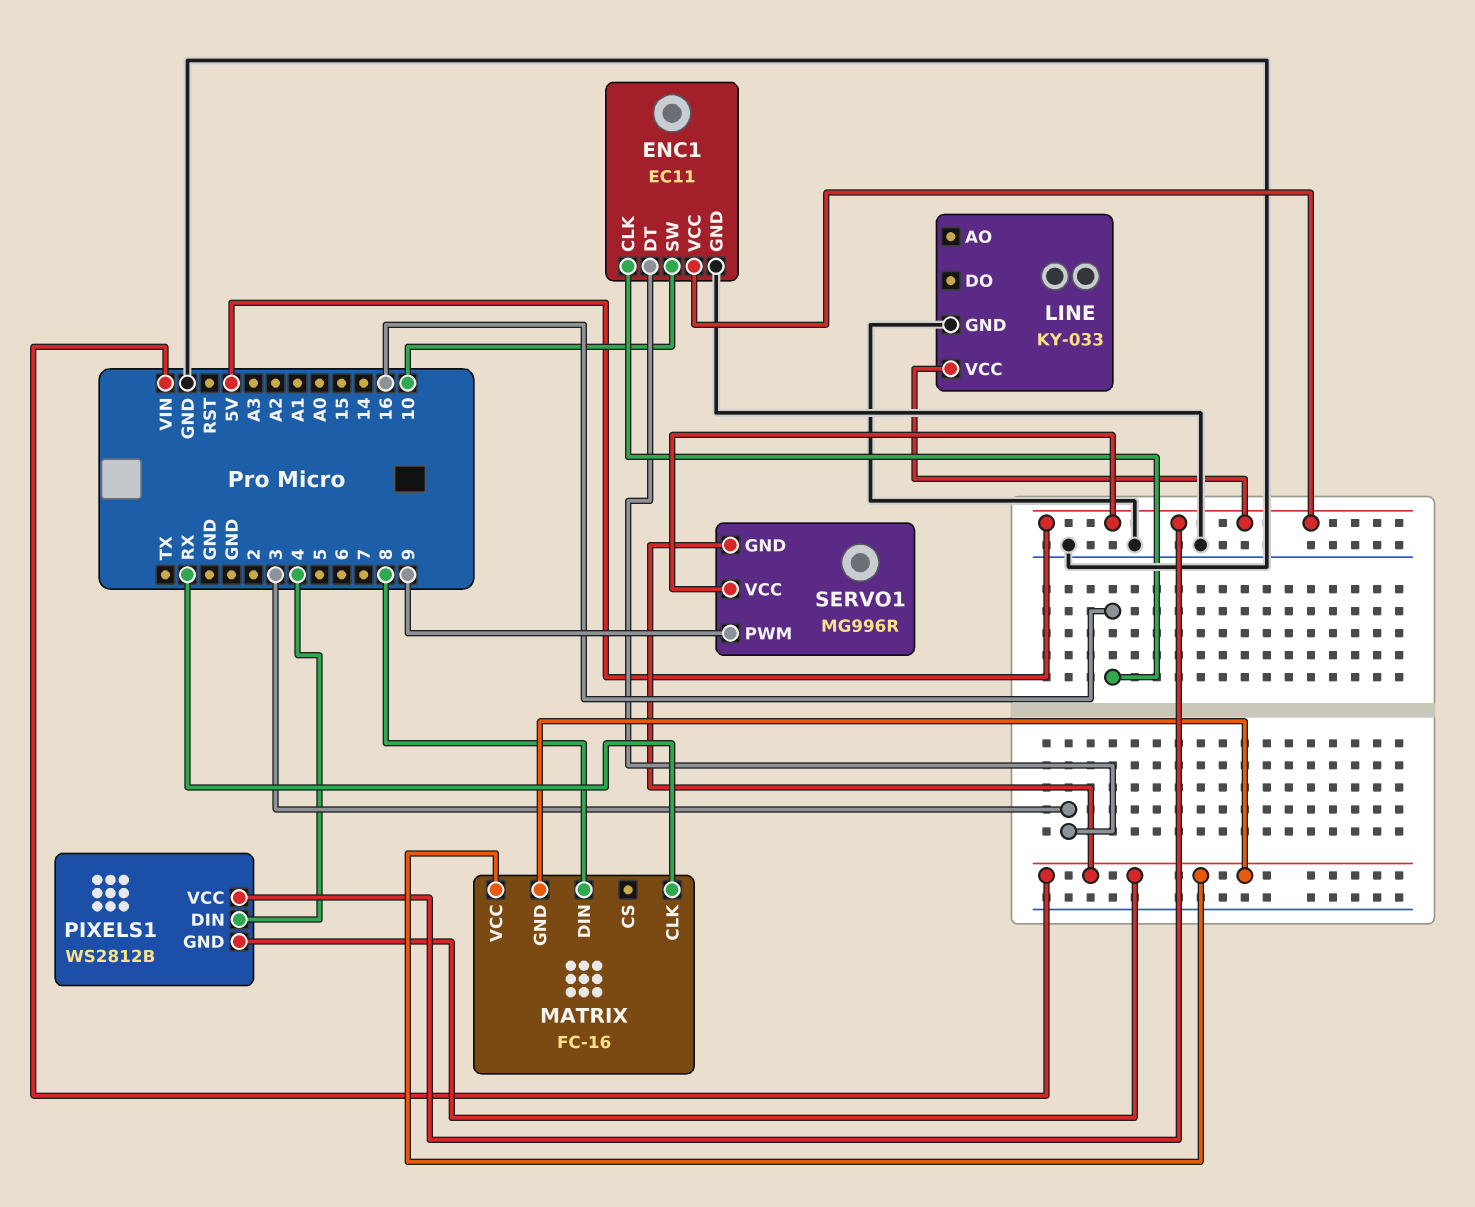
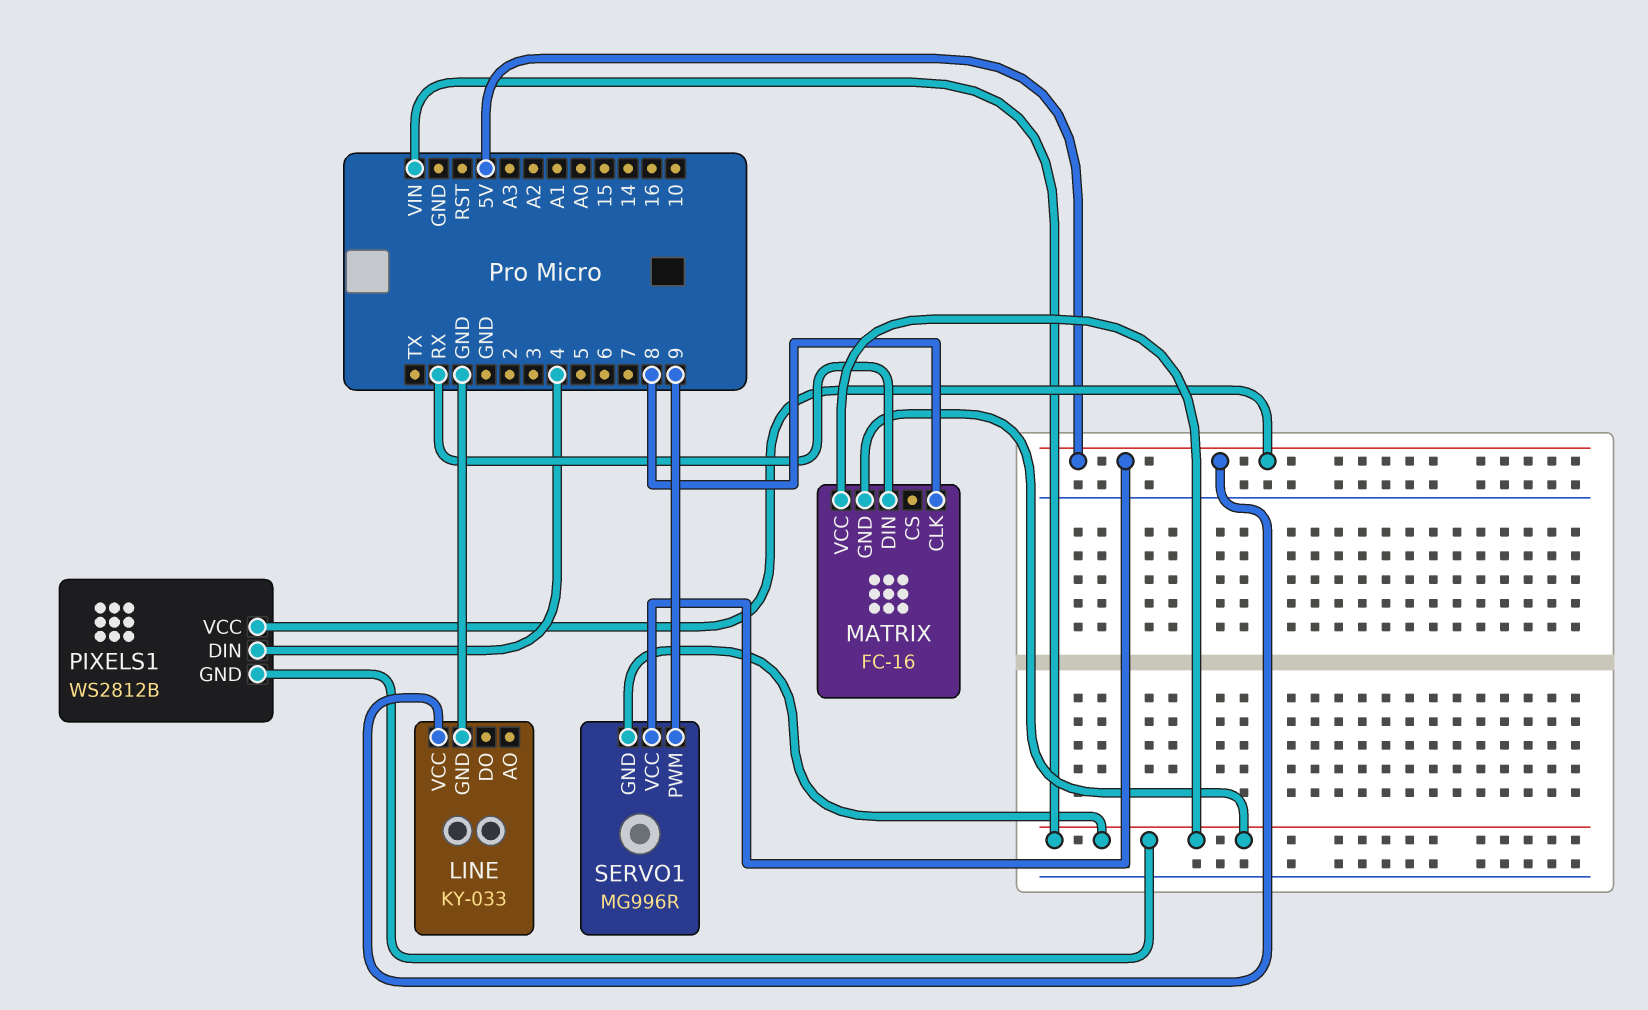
ENC1: EC11 -> none
ENC1 pin CLK: 16 -> none
ENC1 pin DT: 3 -> none
ENC1 pin GND: GND -> none
ENC1 pin SW: 10 -> none
ENC1 pin VCC: 5V -> none
MATRIX pin CLK: RX -> 8
MATRIX pin DIN: 8 -> RX

